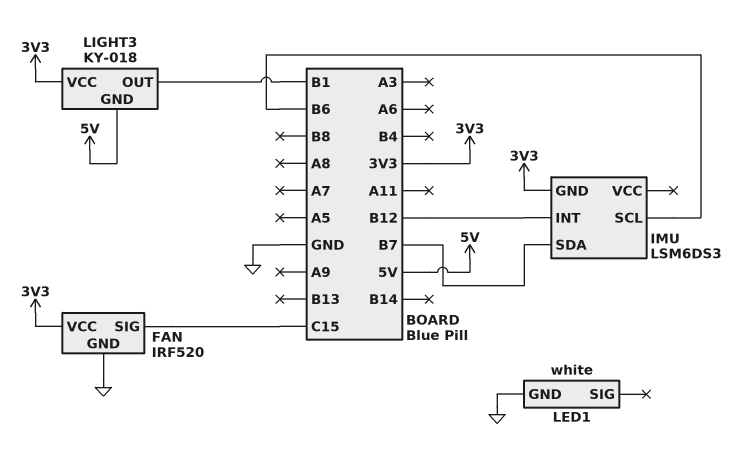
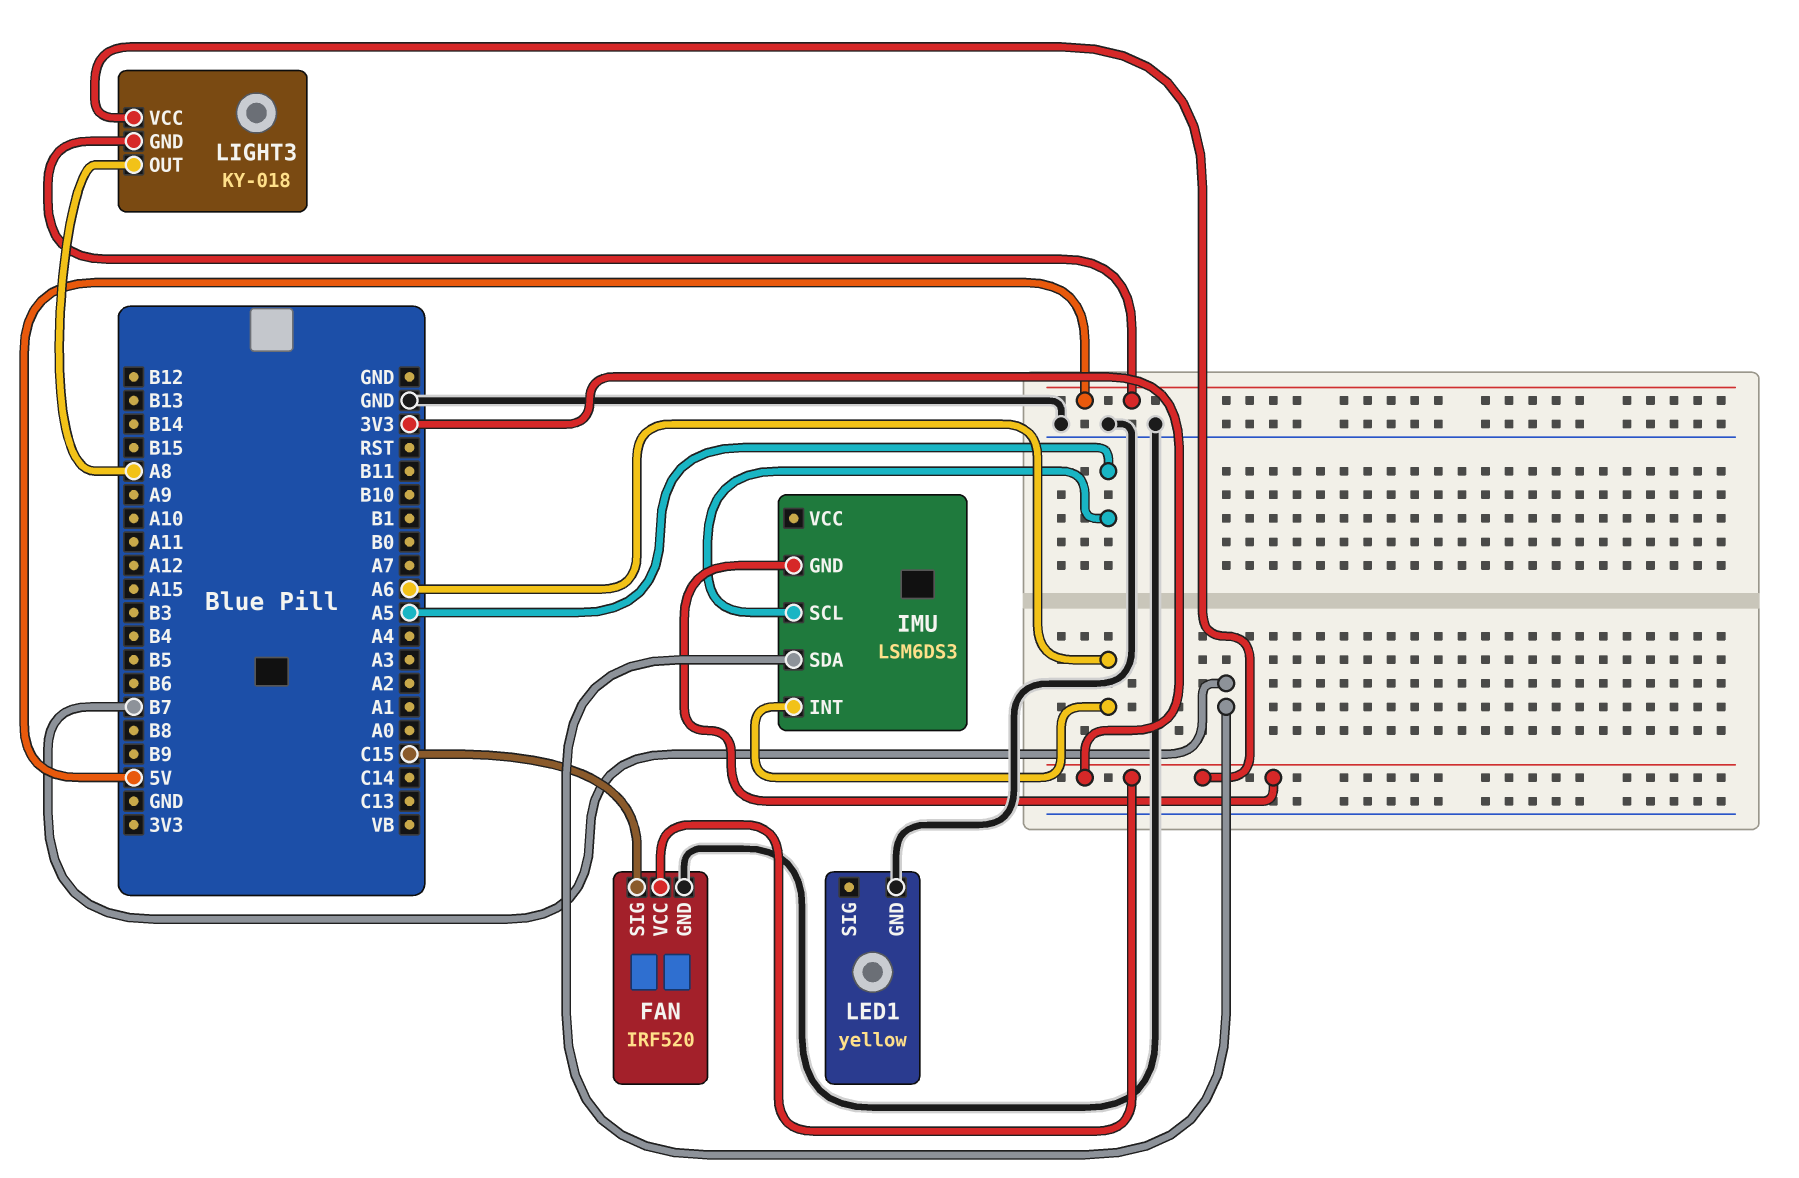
IMU pin INT: B12 -> A6
IMU pin SCL: B6 -> A5
LED1: white -> yellow
LIGHT3 pin OUT: B1 -> A8

